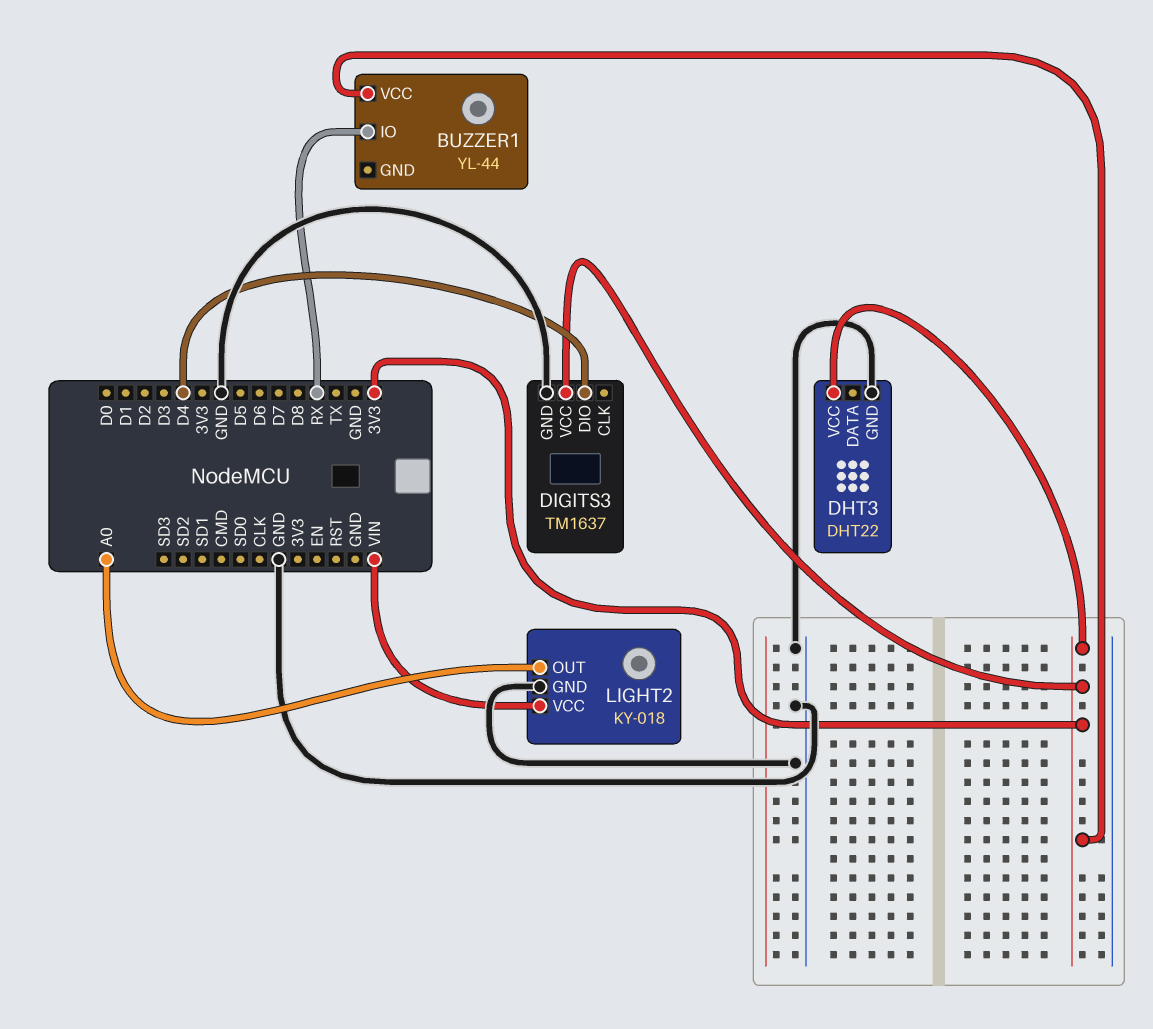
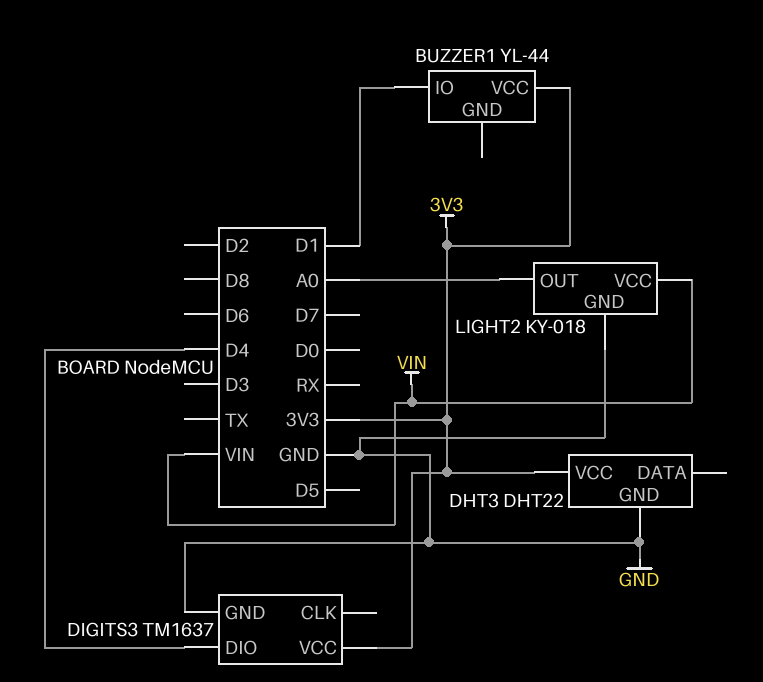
BUZZER1 pin IO: RX -> D1

